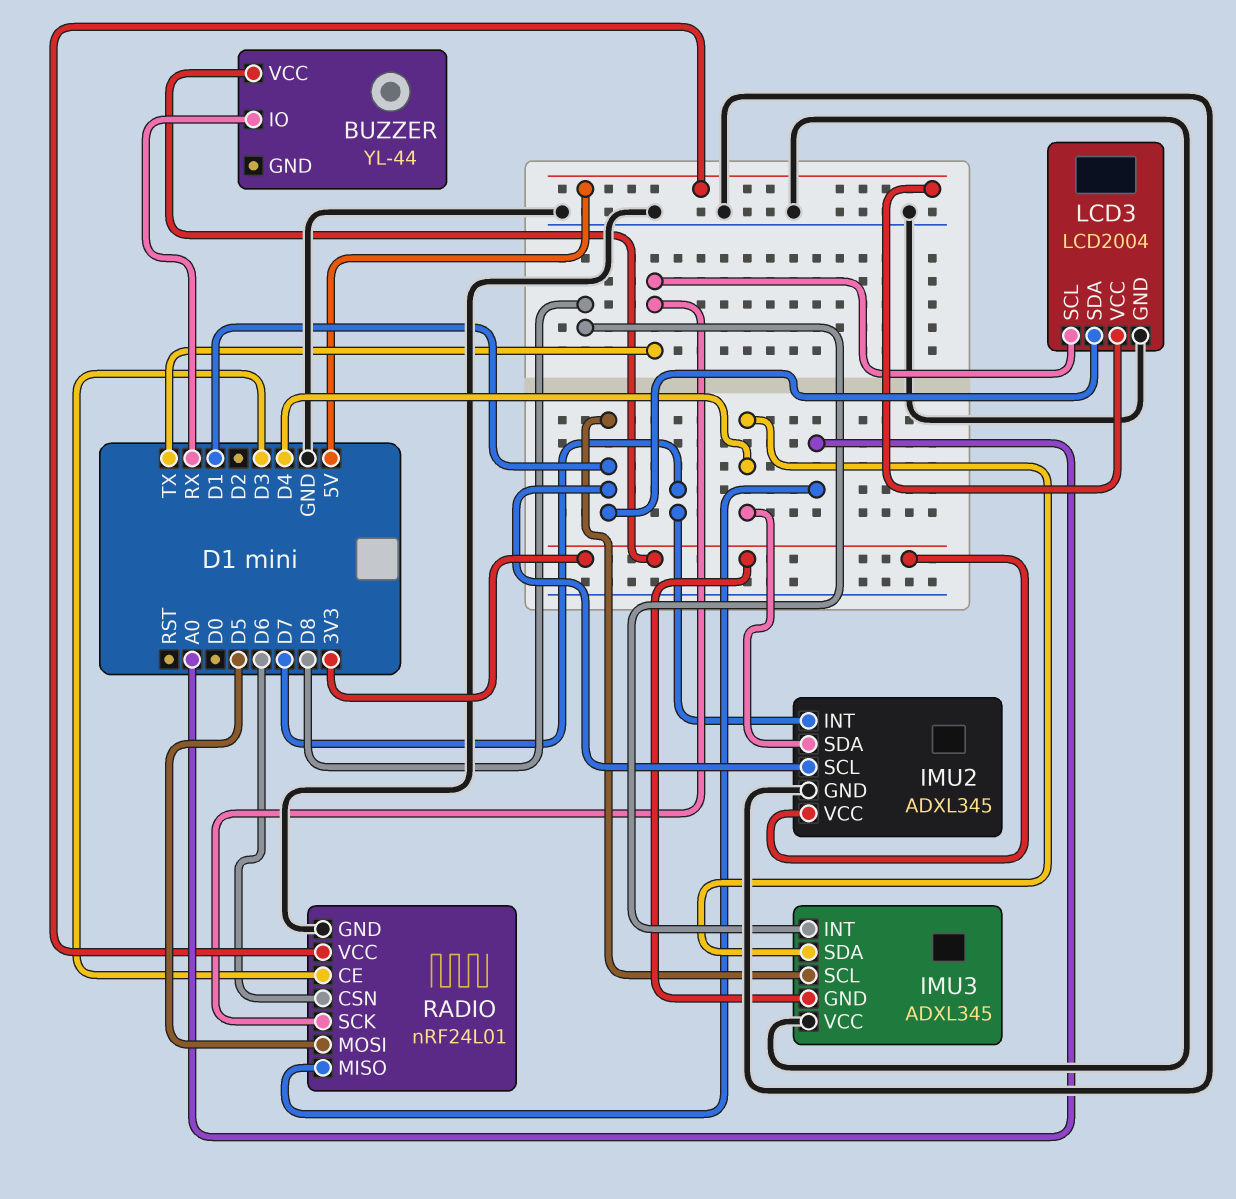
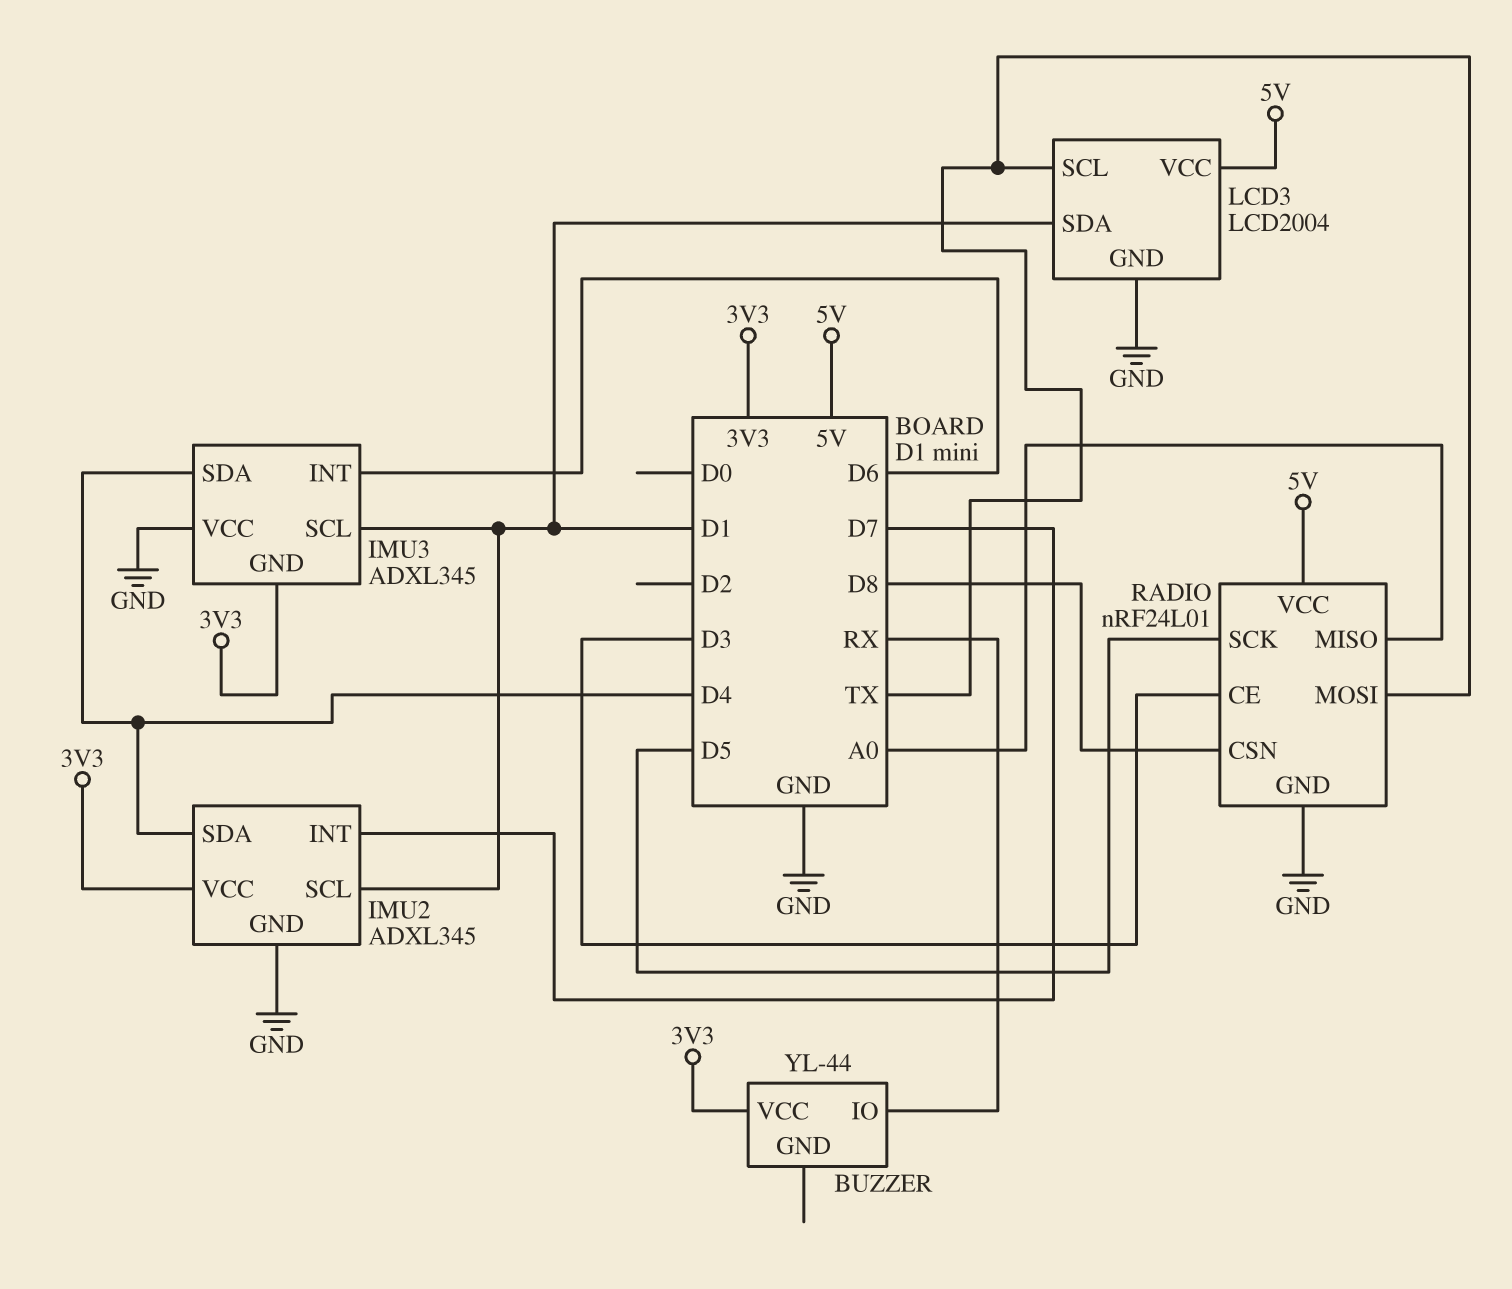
IMU3 pin INT: D8 -> D6
RADIO pin CSN: D6 -> D8
RADIO pin MOSI: D5 -> TX
RADIO pin SCK: TX -> D5

